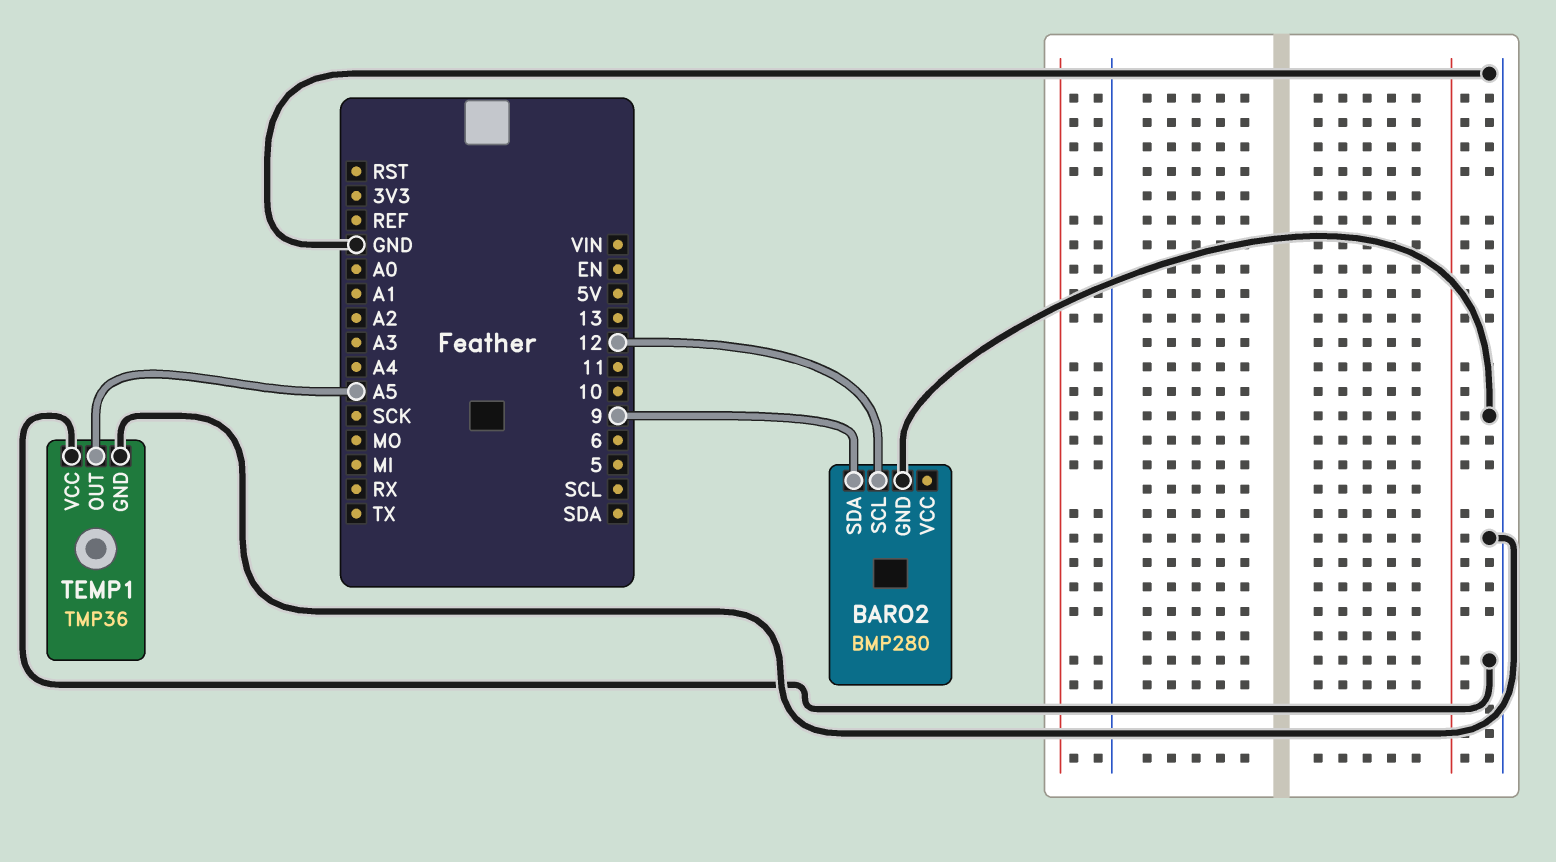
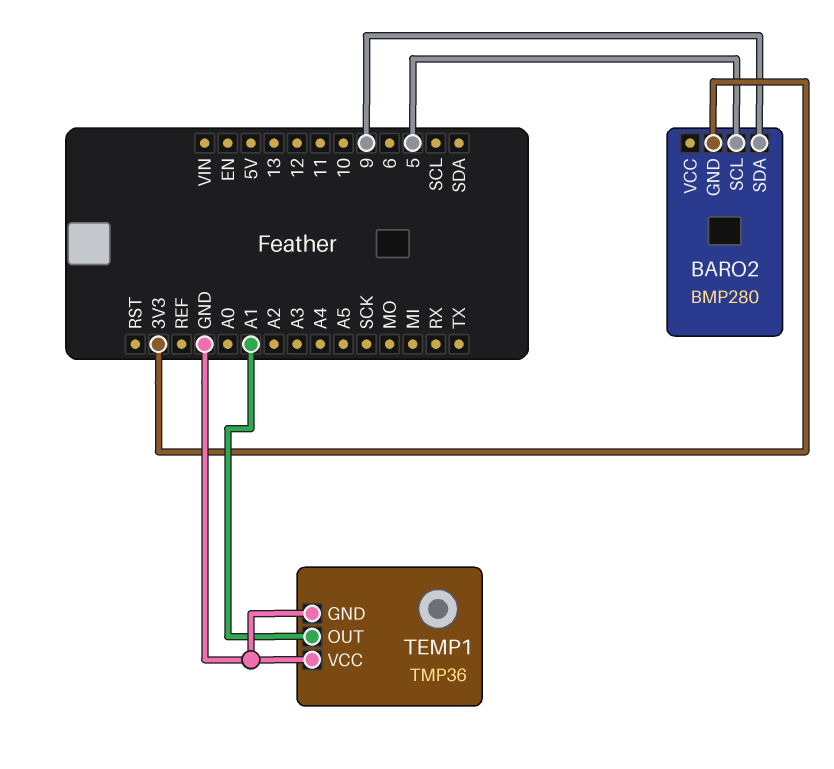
BARO2 pin GND: GND -> 3V3
BARO2 pin SCL: 12 -> 5
TEMP1 pin OUT: A5 -> A1

